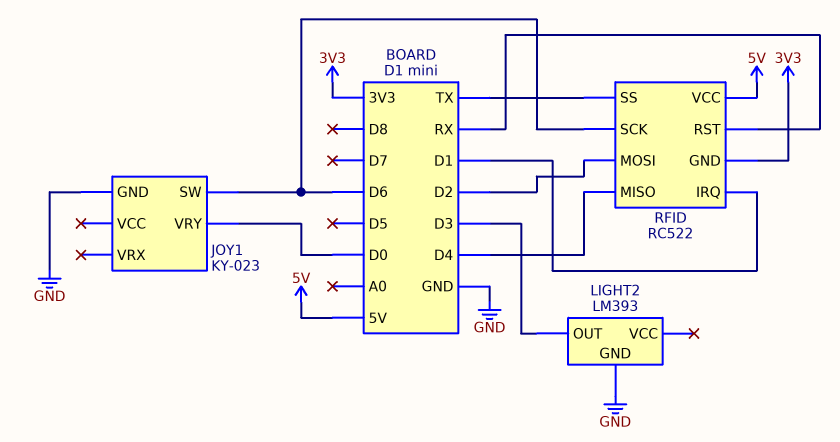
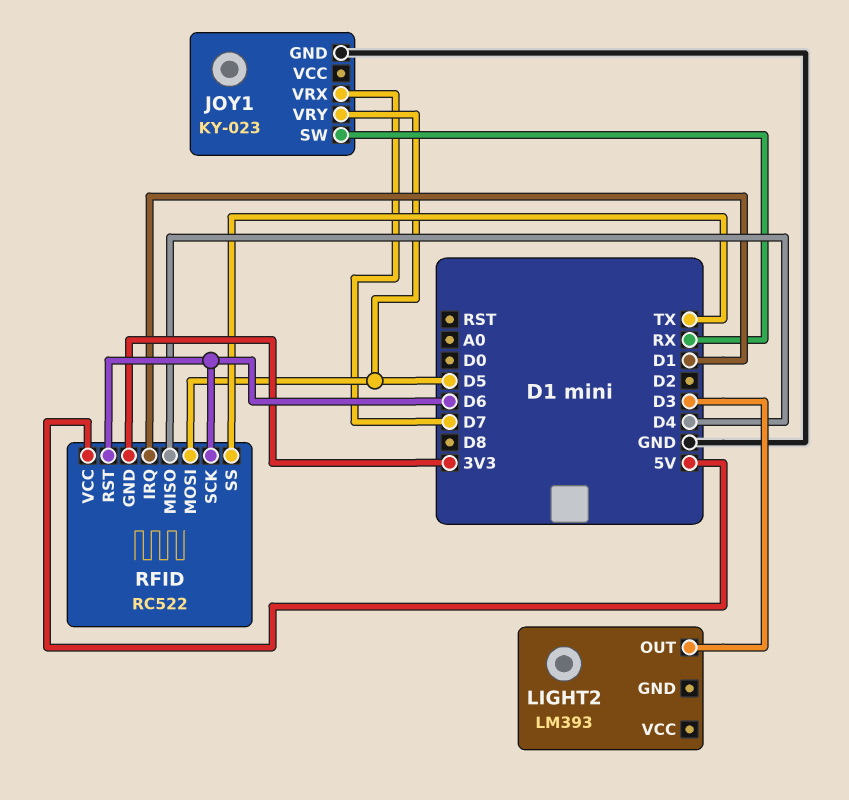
JOY1 pin SW: D6 -> RX
JOY1 pin VRX: none -> D7
JOY1 pin VRY: D0 -> D5
LIGHT2 pin GND: GND -> none
RFID pin MOSI: D2 -> D5
RFID pin RST: RX -> D6

